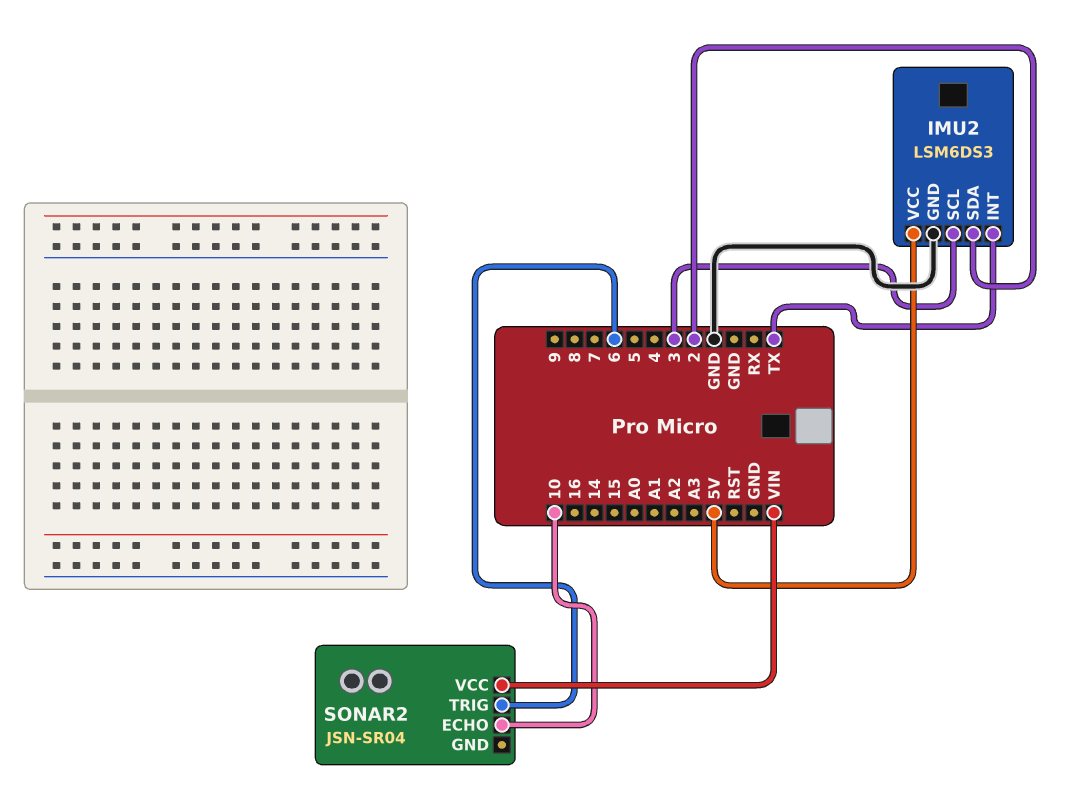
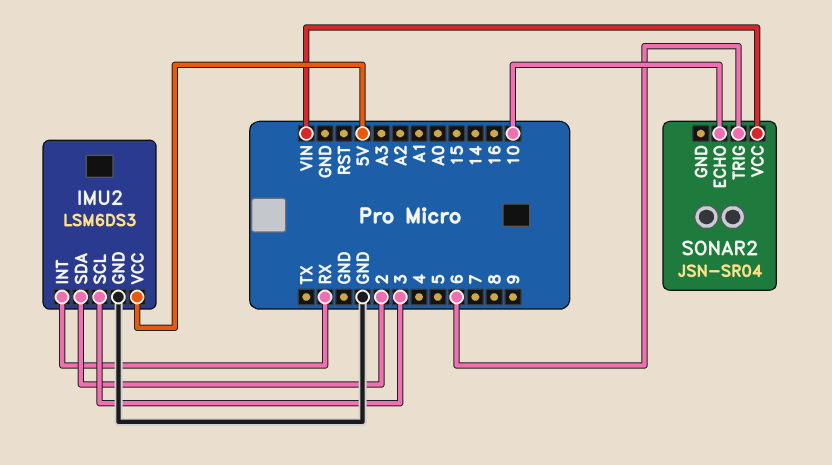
IMU2 pin INT: TX -> RX

